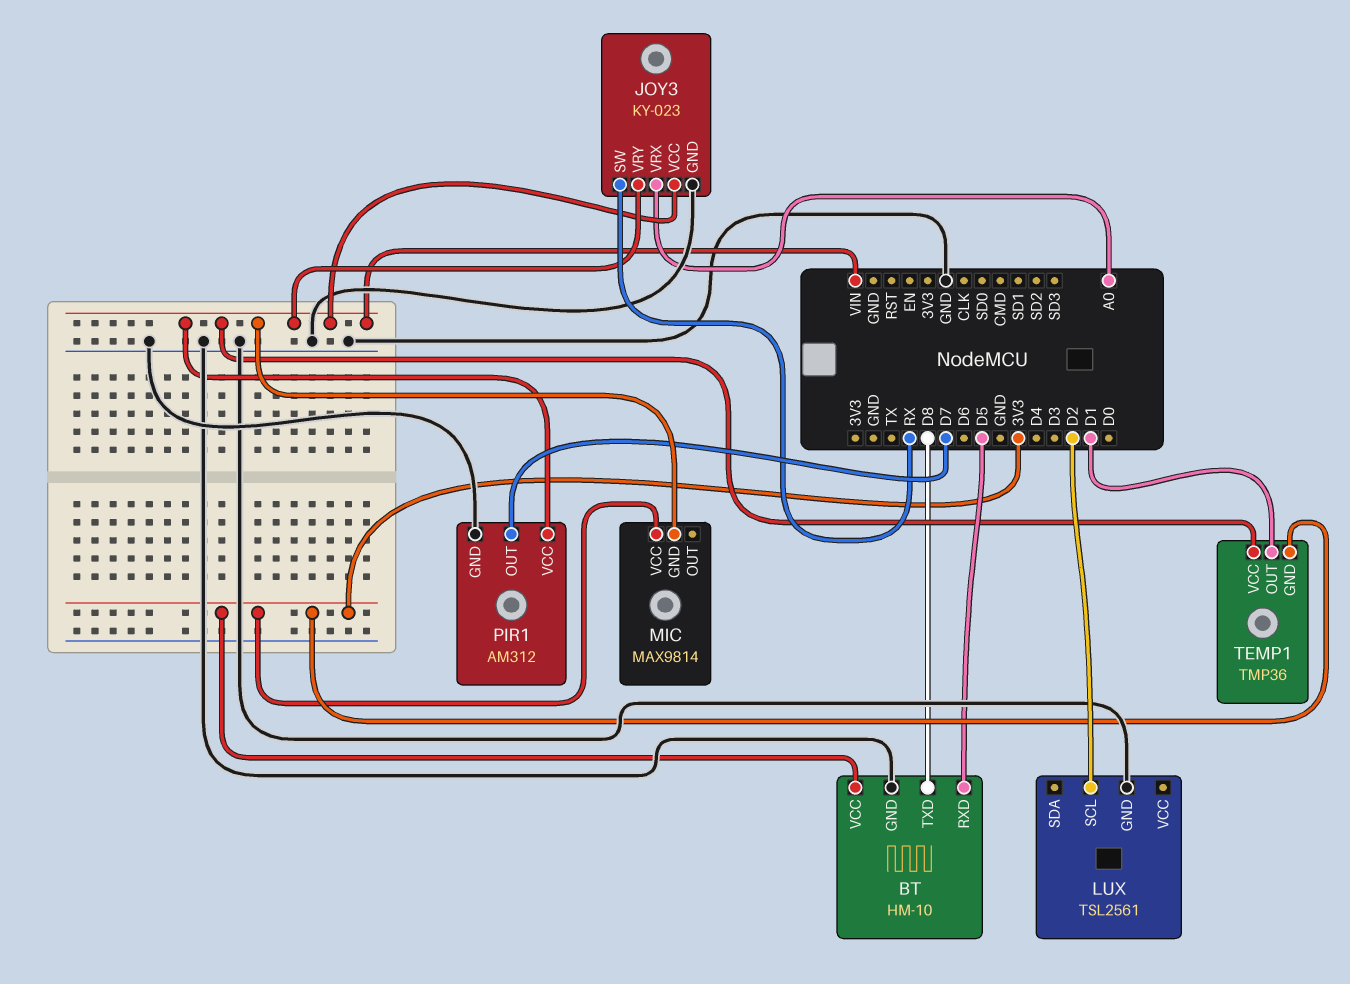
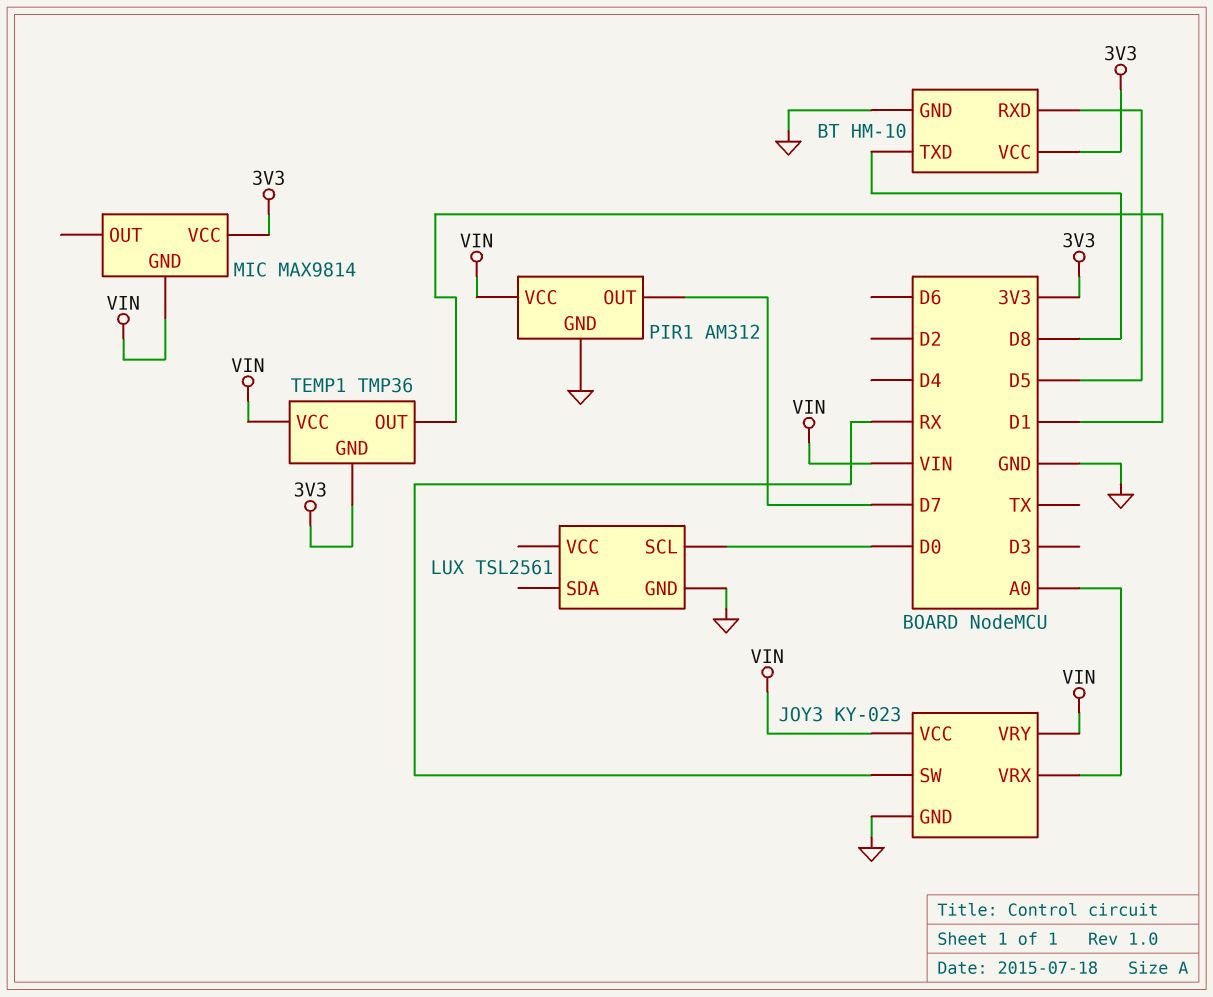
LUX pin SCL: D2 -> D0

